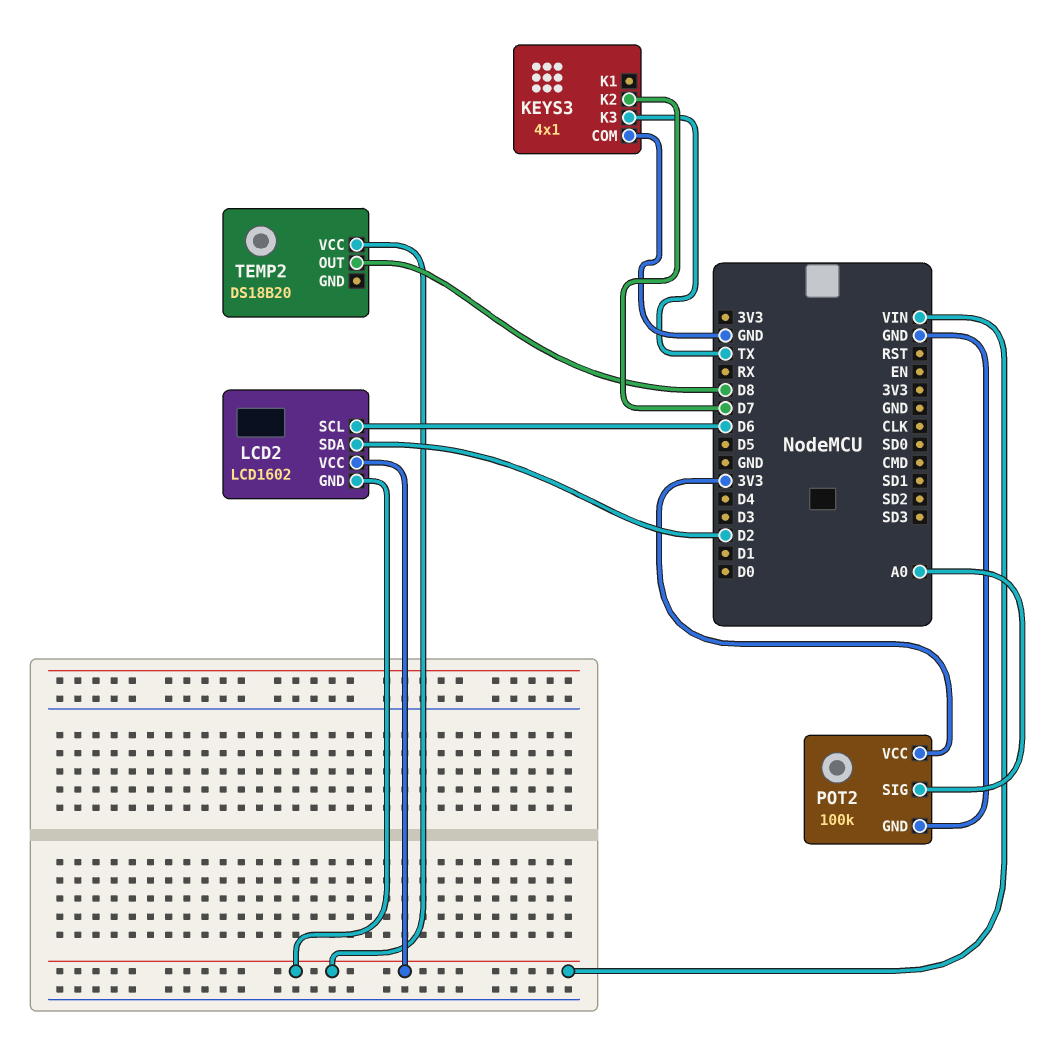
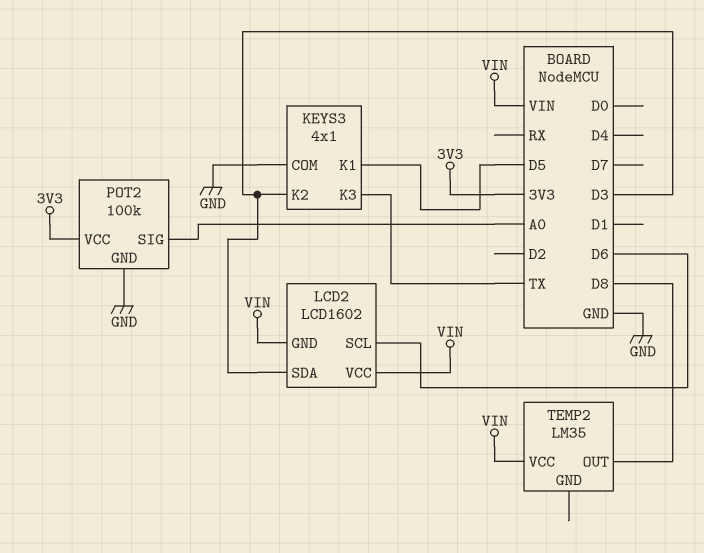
KEYS3 pin K1: none -> D5
KEYS3 pin K2: D7 -> D3
LCD2 pin SDA: D2 -> D3
TEMP2: DS18B20 -> LM35

